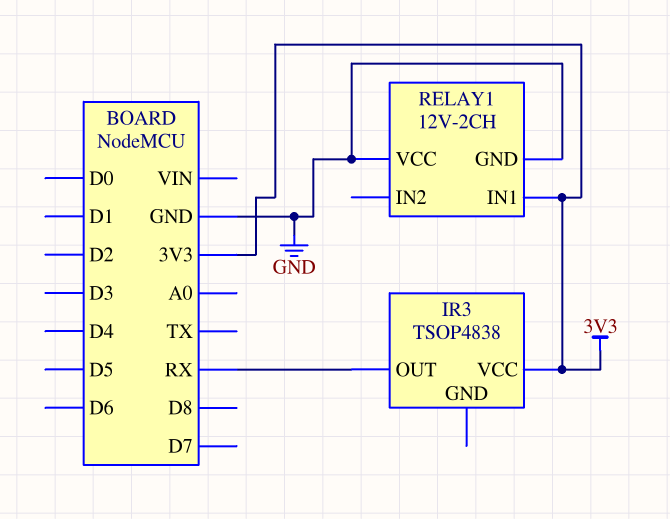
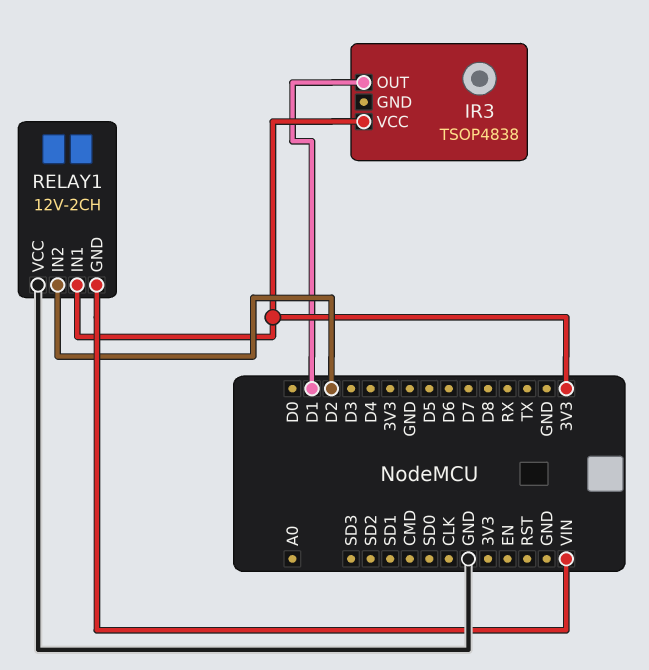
IR3 pin OUT: RX -> D1
RELAY1 pin GND: GND -> VIN
RELAY1 pin IN2: none -> D2

